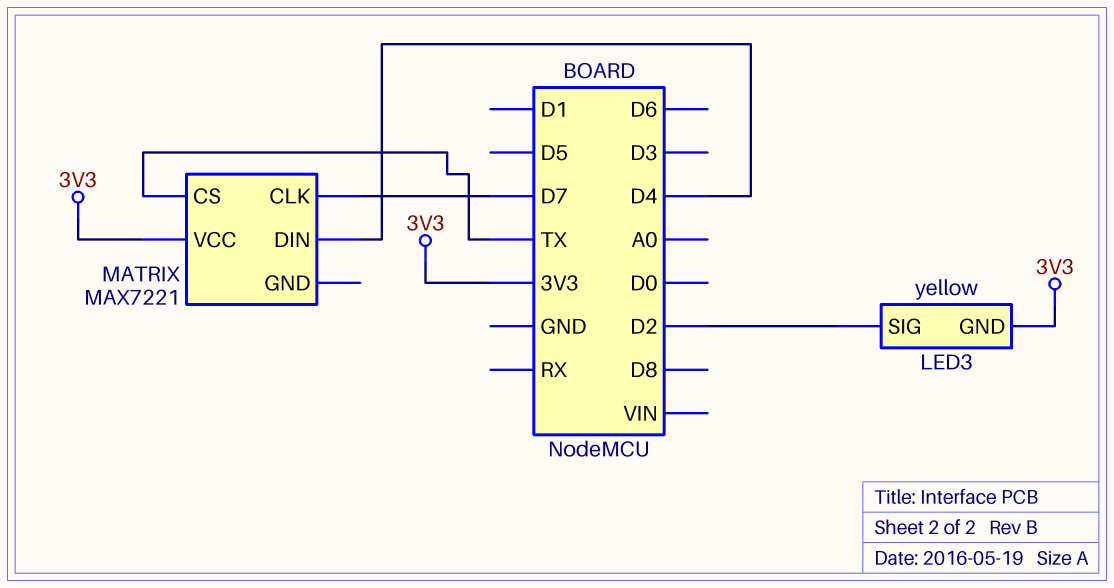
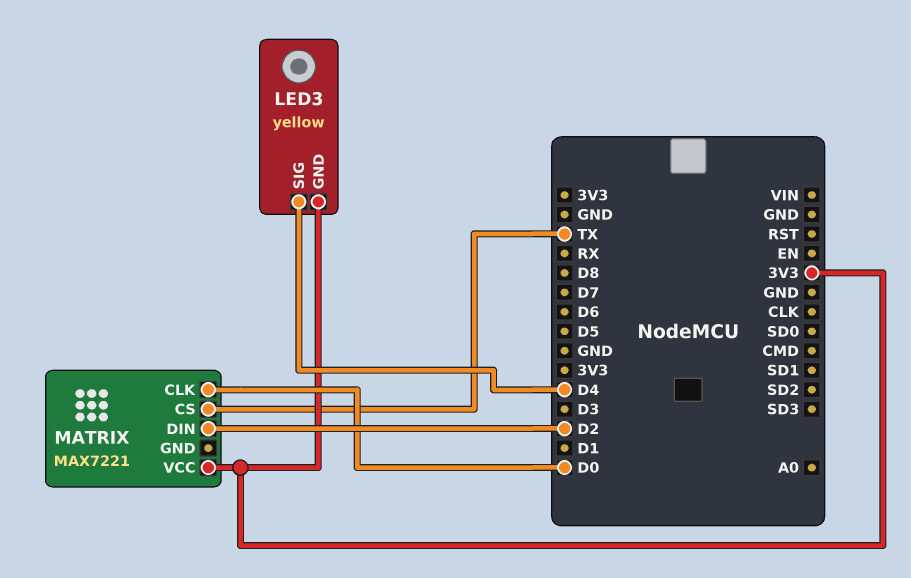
LED3 pin SIG: D2 -> D4
MATRIX pin CLK: D7 -> D0
MATRIX pin DIN: D4 -> D2

